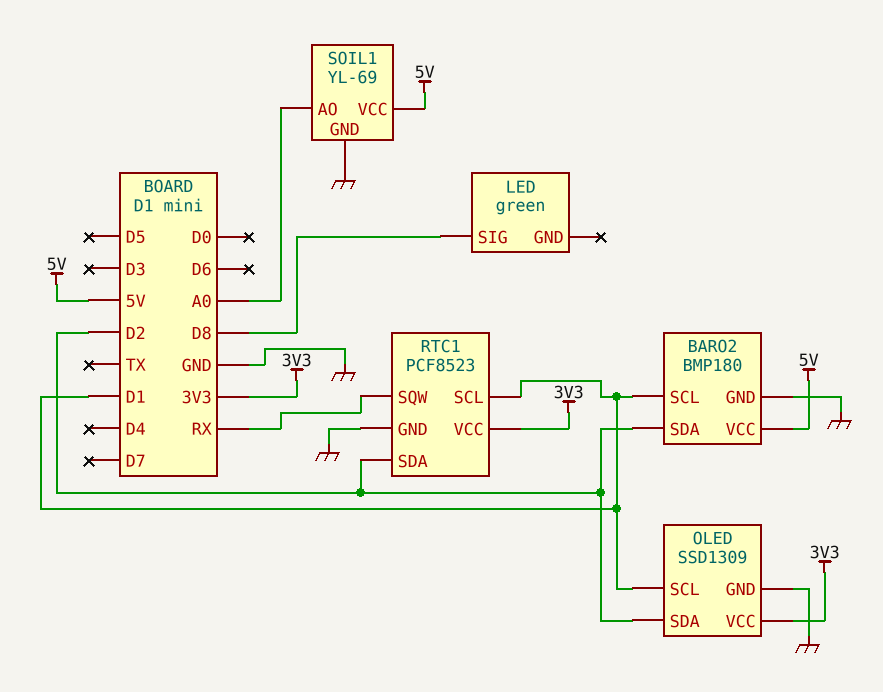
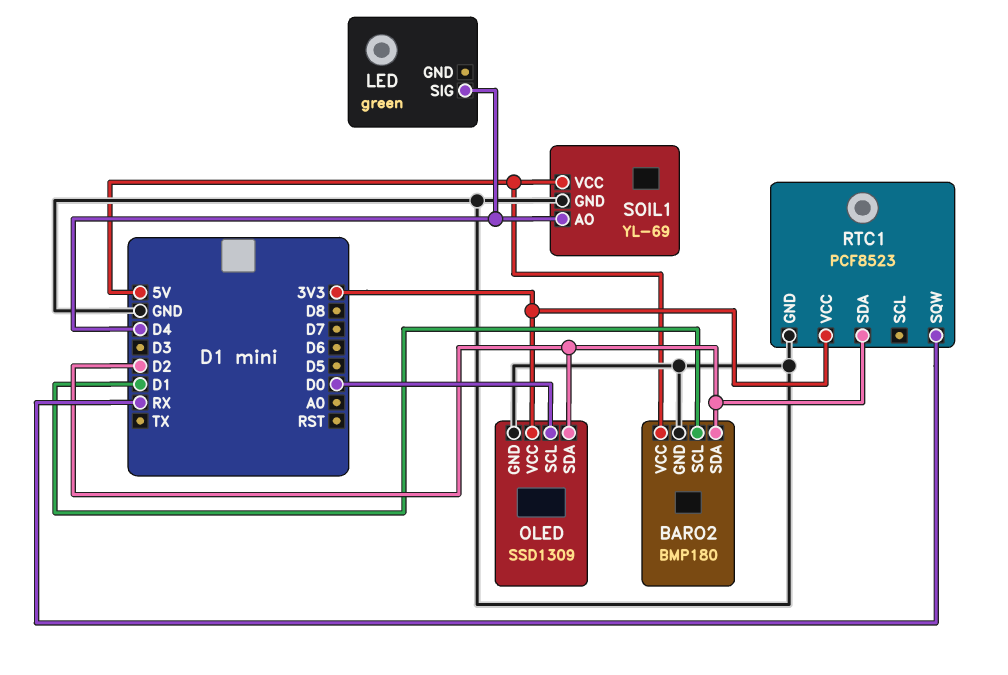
LED pin SIG: D8 -> D4
OLED pin SCL: D1 -> D0
RTC1 pin SCL: D1 -> none
SOIL1 pin AO: A0 -> D4

